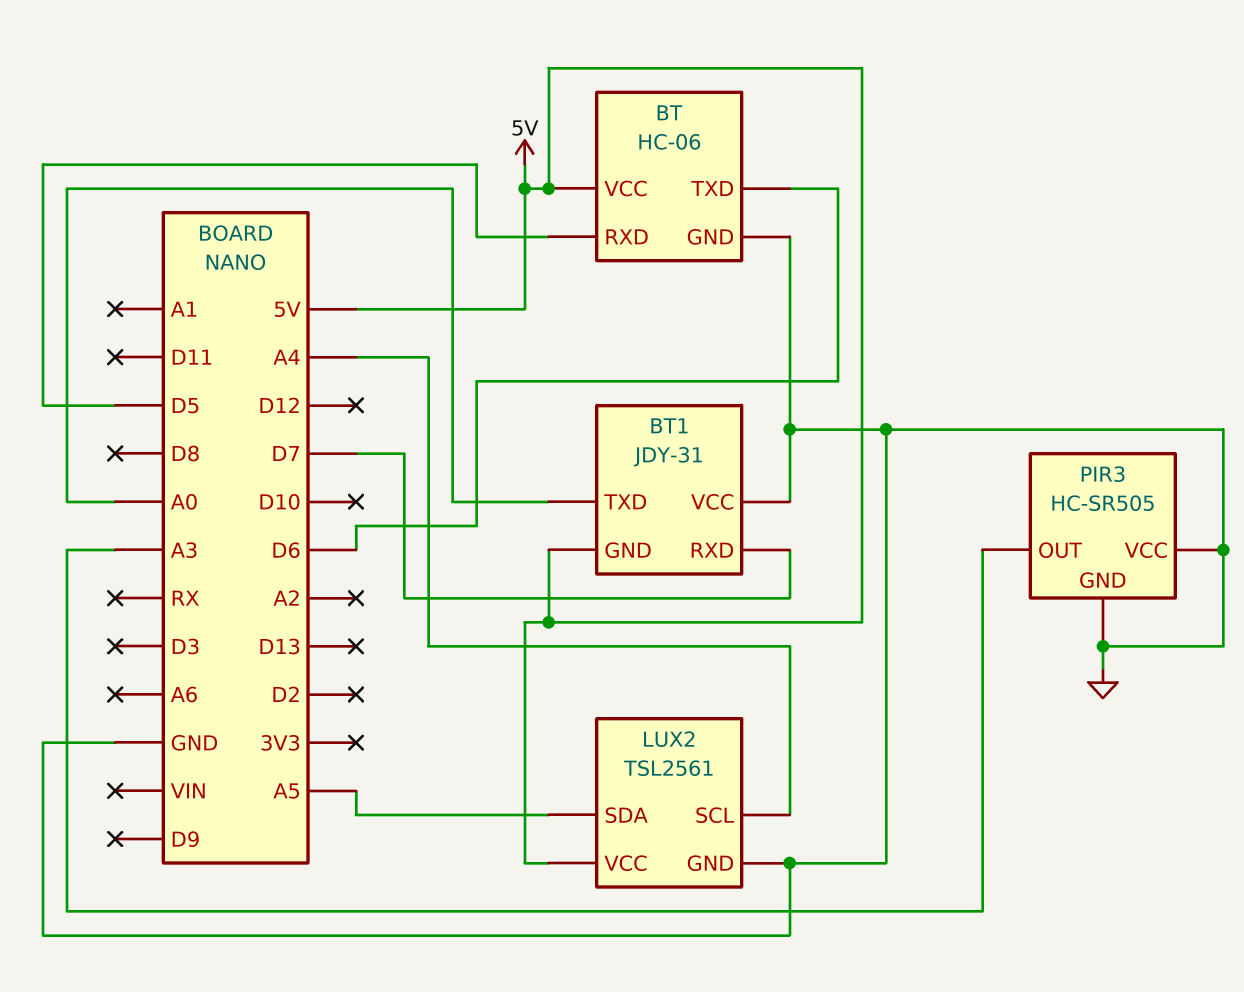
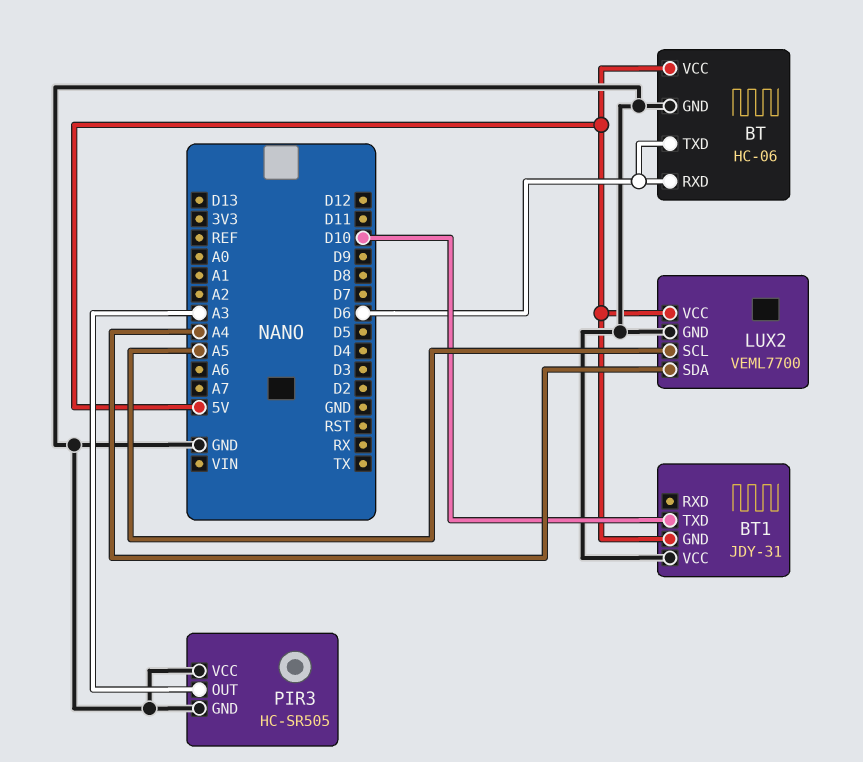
BT pin RXD: D5 -> D6
BT1 pin RXD: D7 -> none
BT1 pin TXD: A0 -> D10
LUX2: TSL2561 -> VEML7700
LUX2 pin SCL: A4 -> A5
LUX2 pin SDA: A5 -> A4

